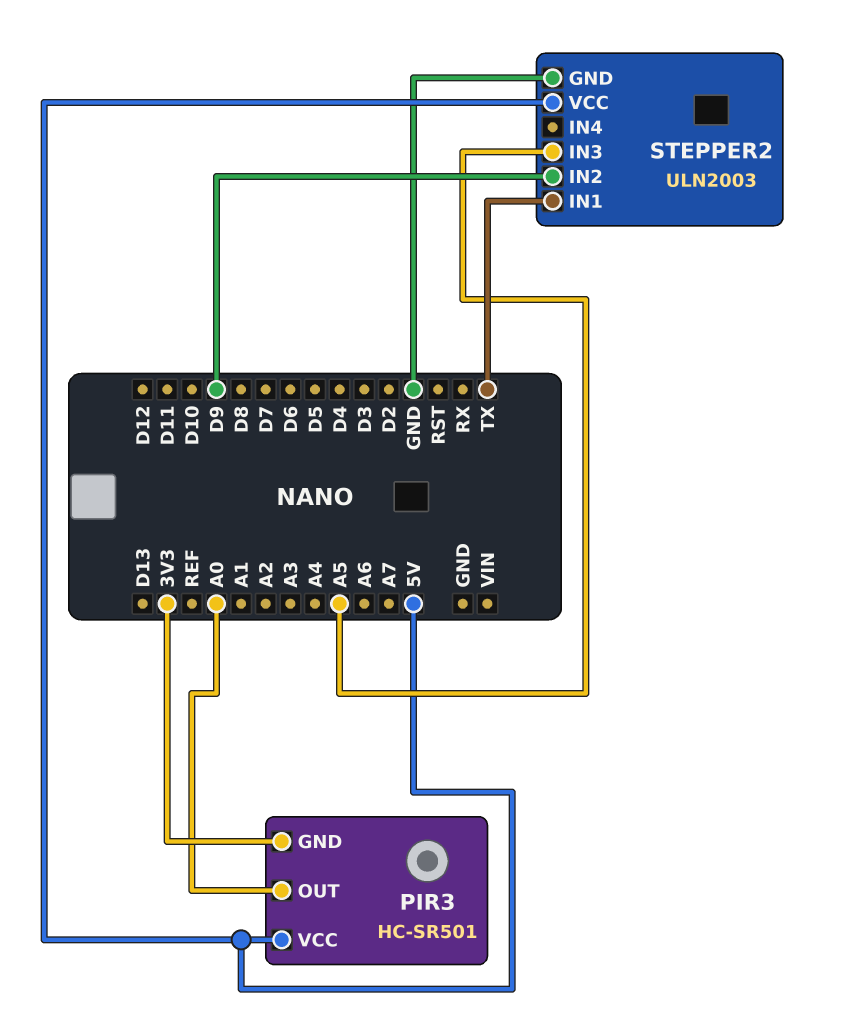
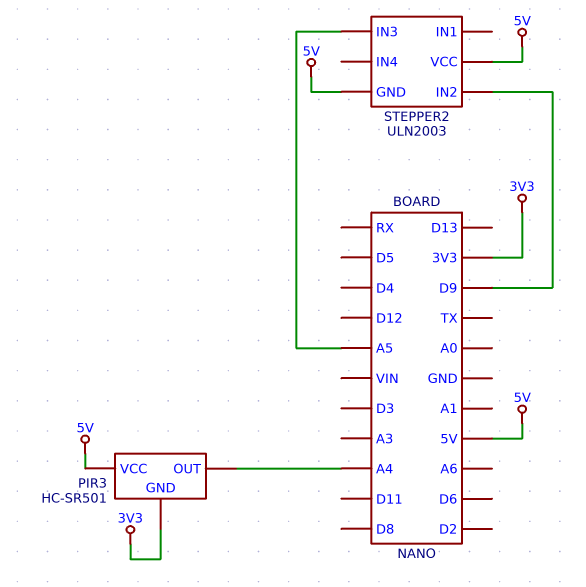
PIR3 pin OUT: A0 -> A4
STEPPER2 pin GND: GND -> 5V
STEPPER2 pin IN1: TX -> none

